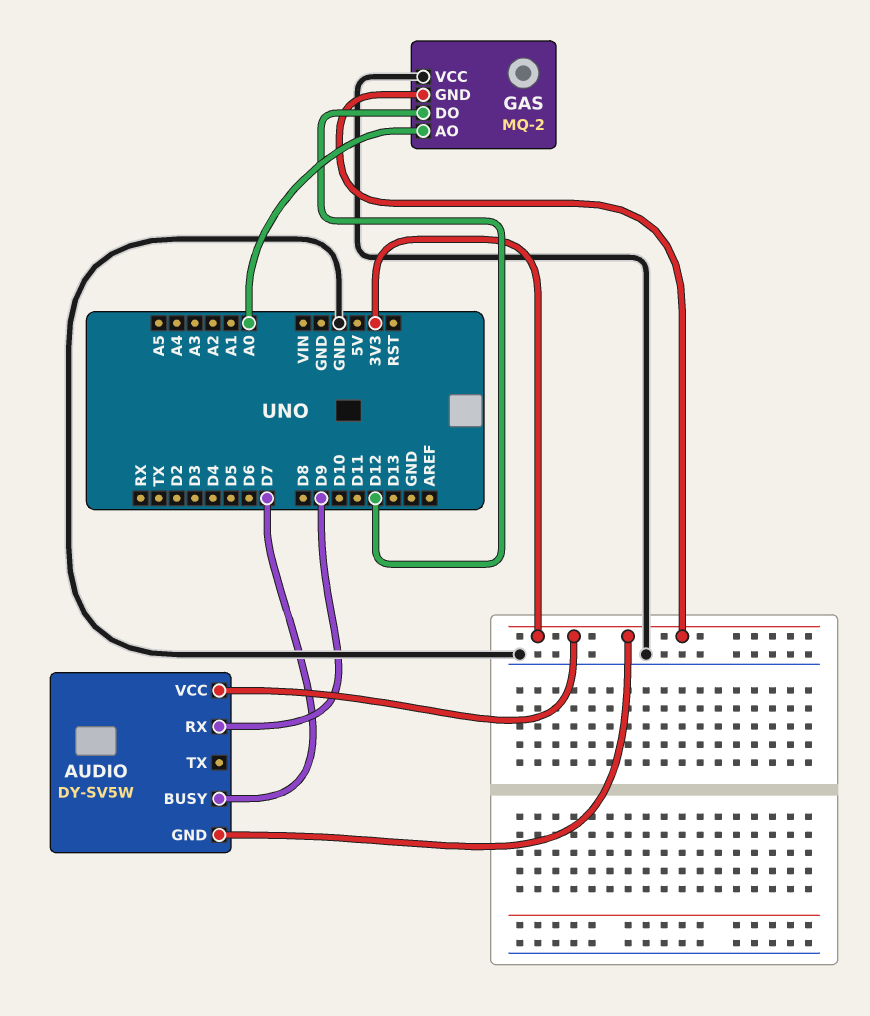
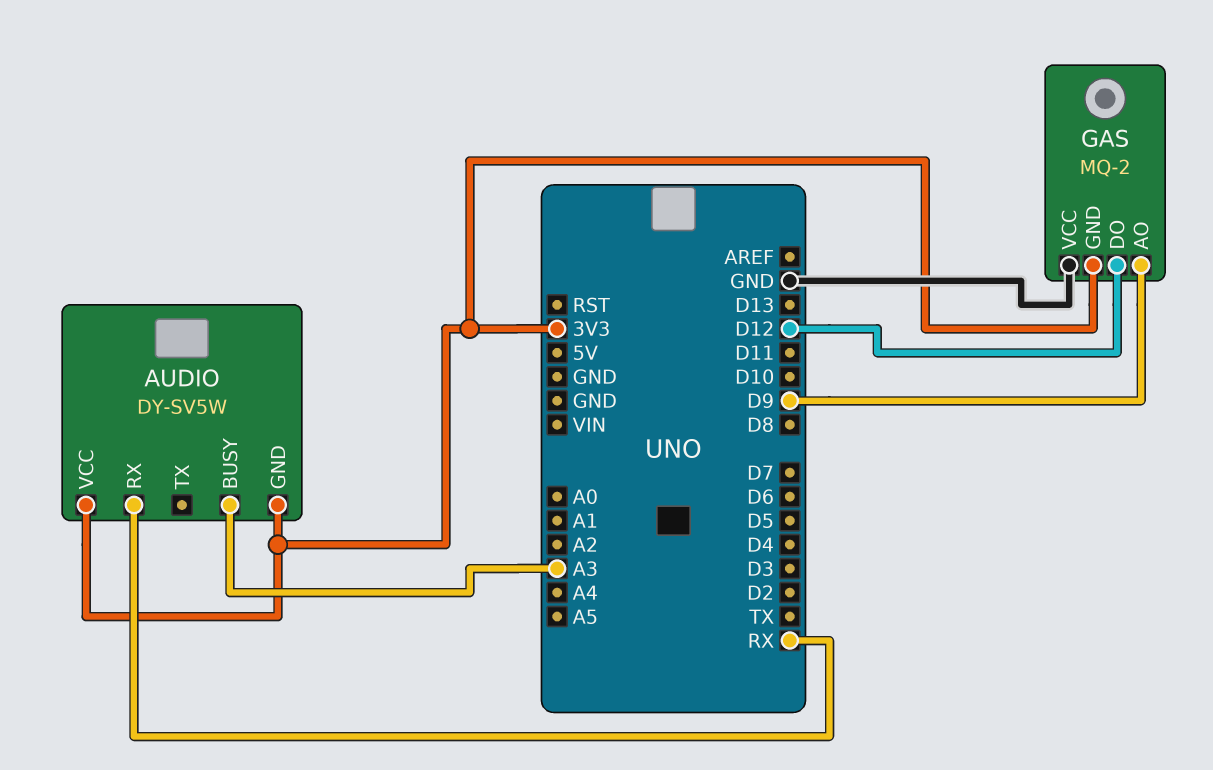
AUDIO pin BUSY: D7 -> A3
AUDIO pin RX: D9 -> RX
GAS pin AO: A0 -> D9

